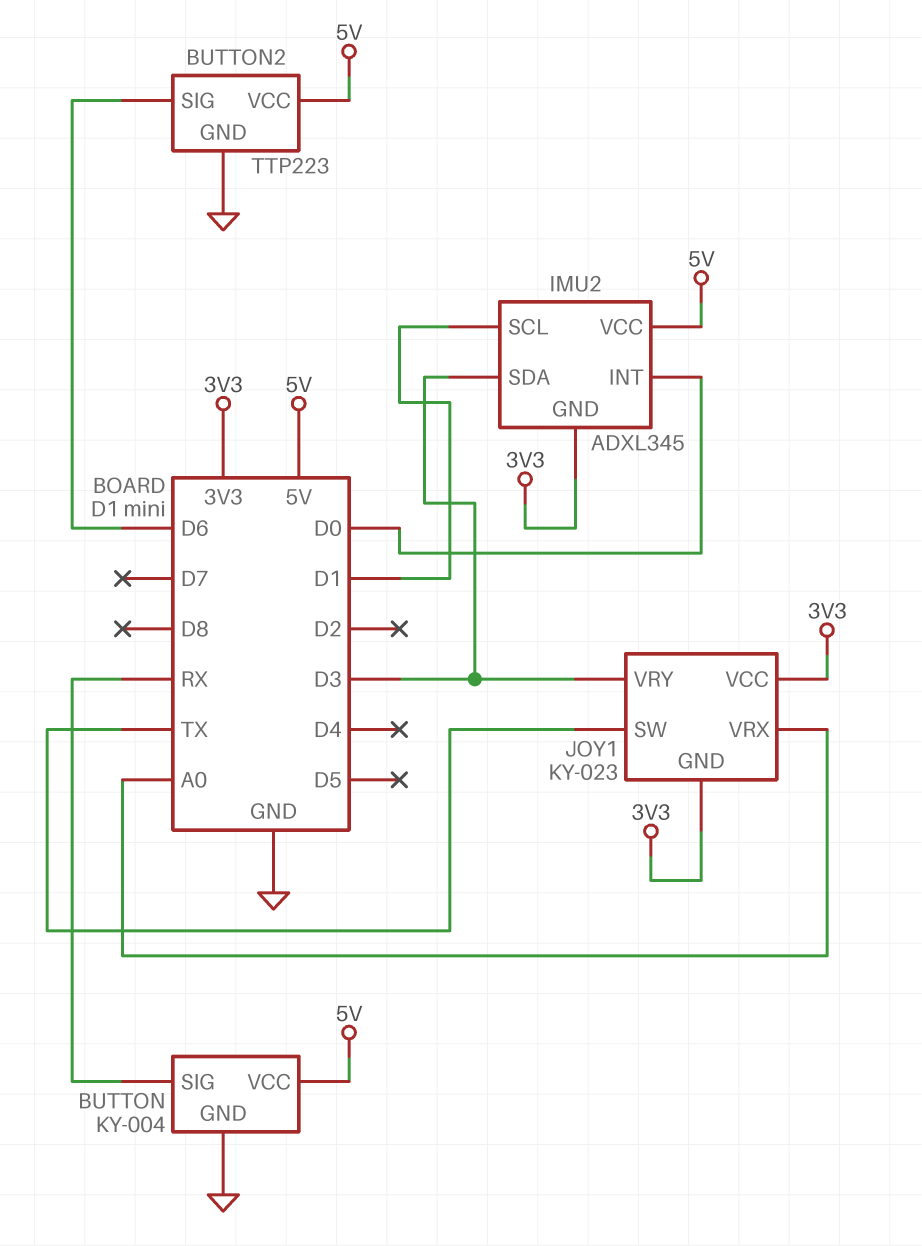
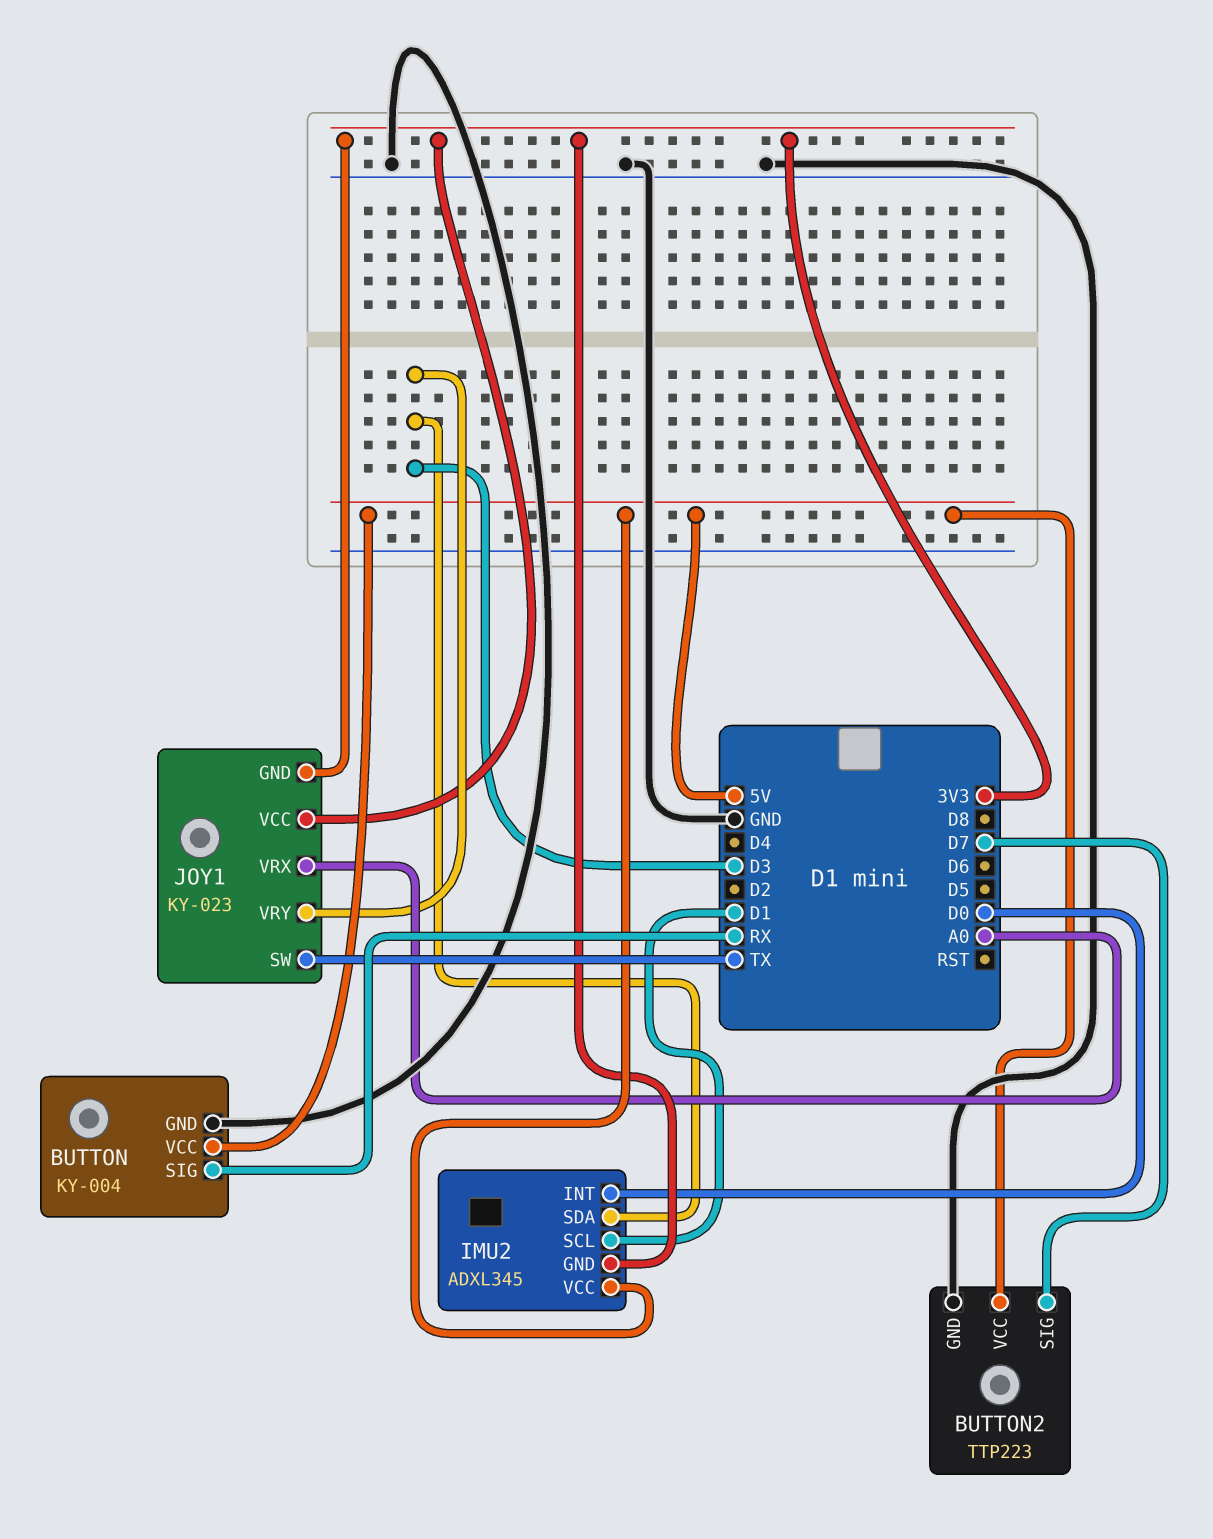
BUTTON2 pin SIG: D6 -> D7

